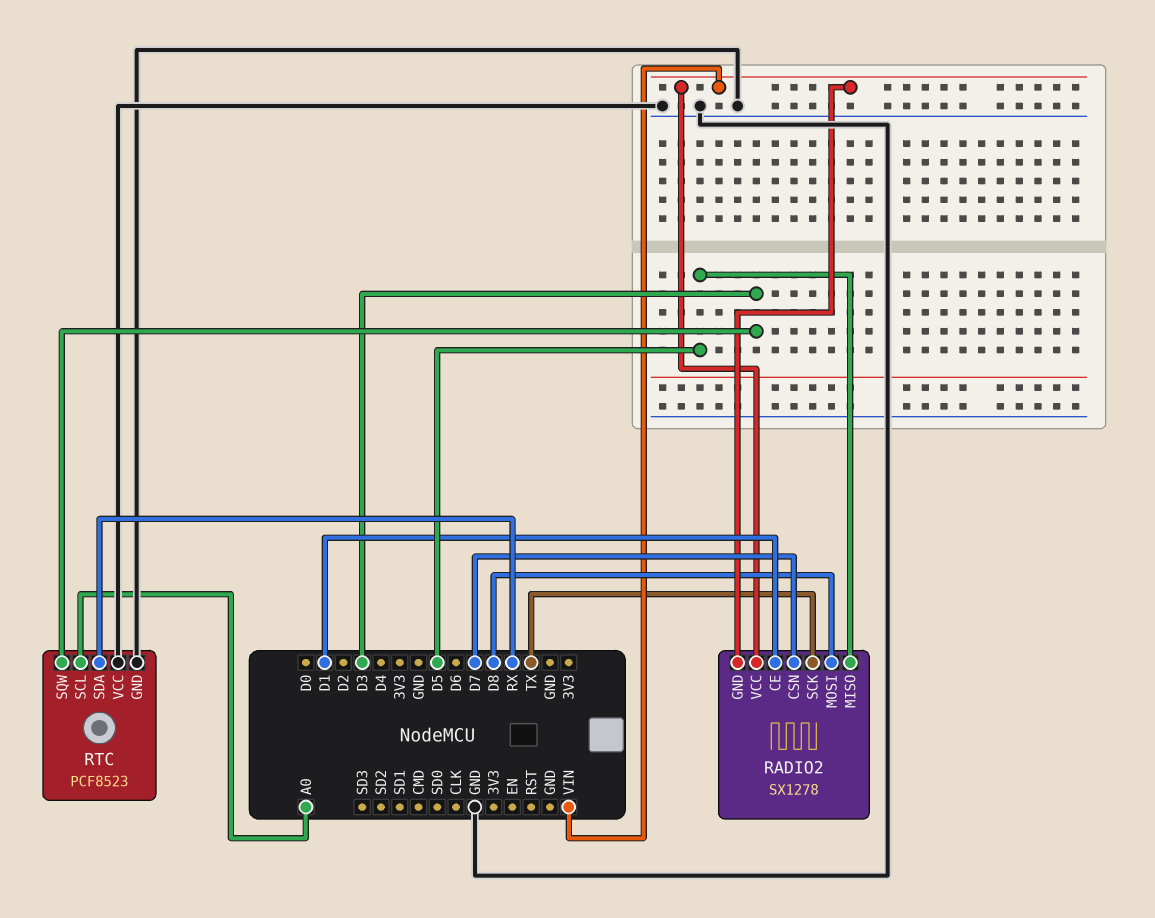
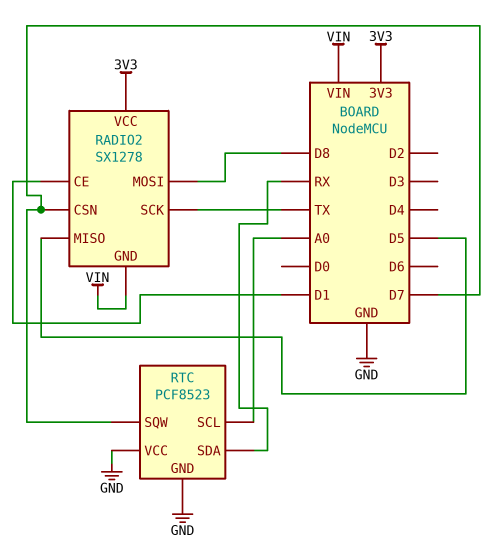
RADIO2 pin VCC: VIN -> 3V3
RTC pin SQW: D3 -> D7

